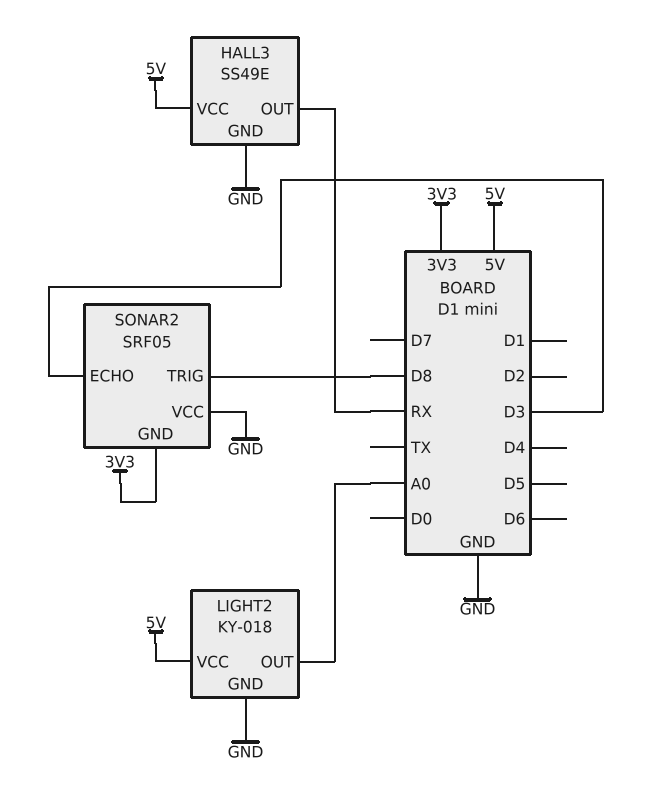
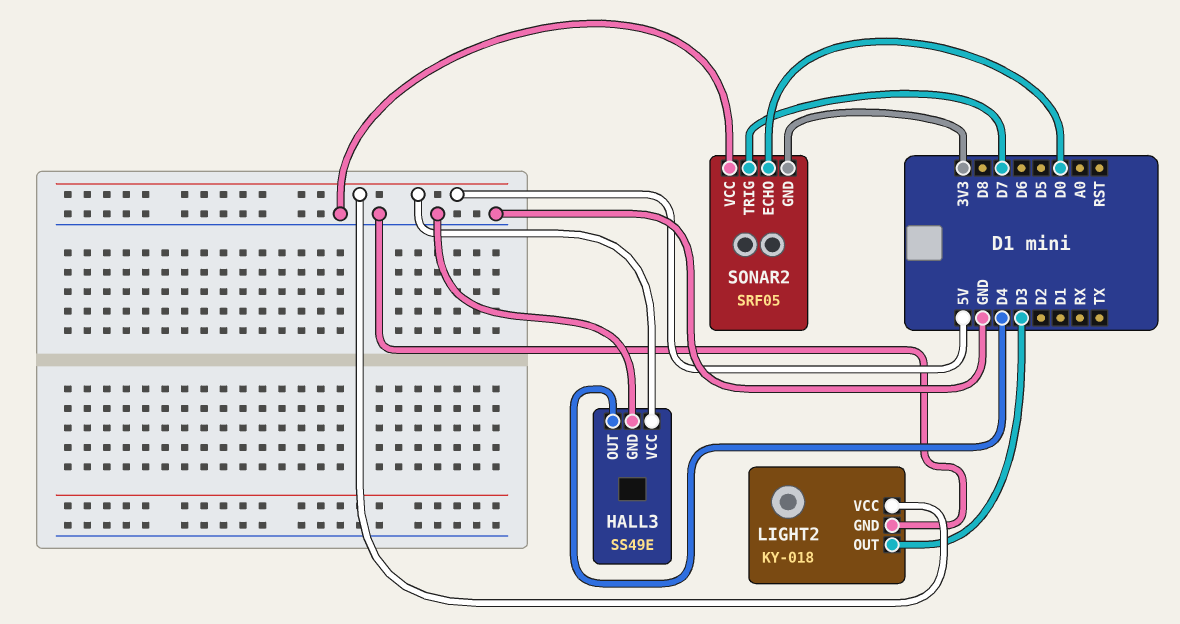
HALL3 pin OUT: RX -> D4
LIGHT2 pin OUT: A0 -> D3
SONAR2 pin ECHO: D3 -> D0
SONAR2 pin TRIG: D8 -> D7

